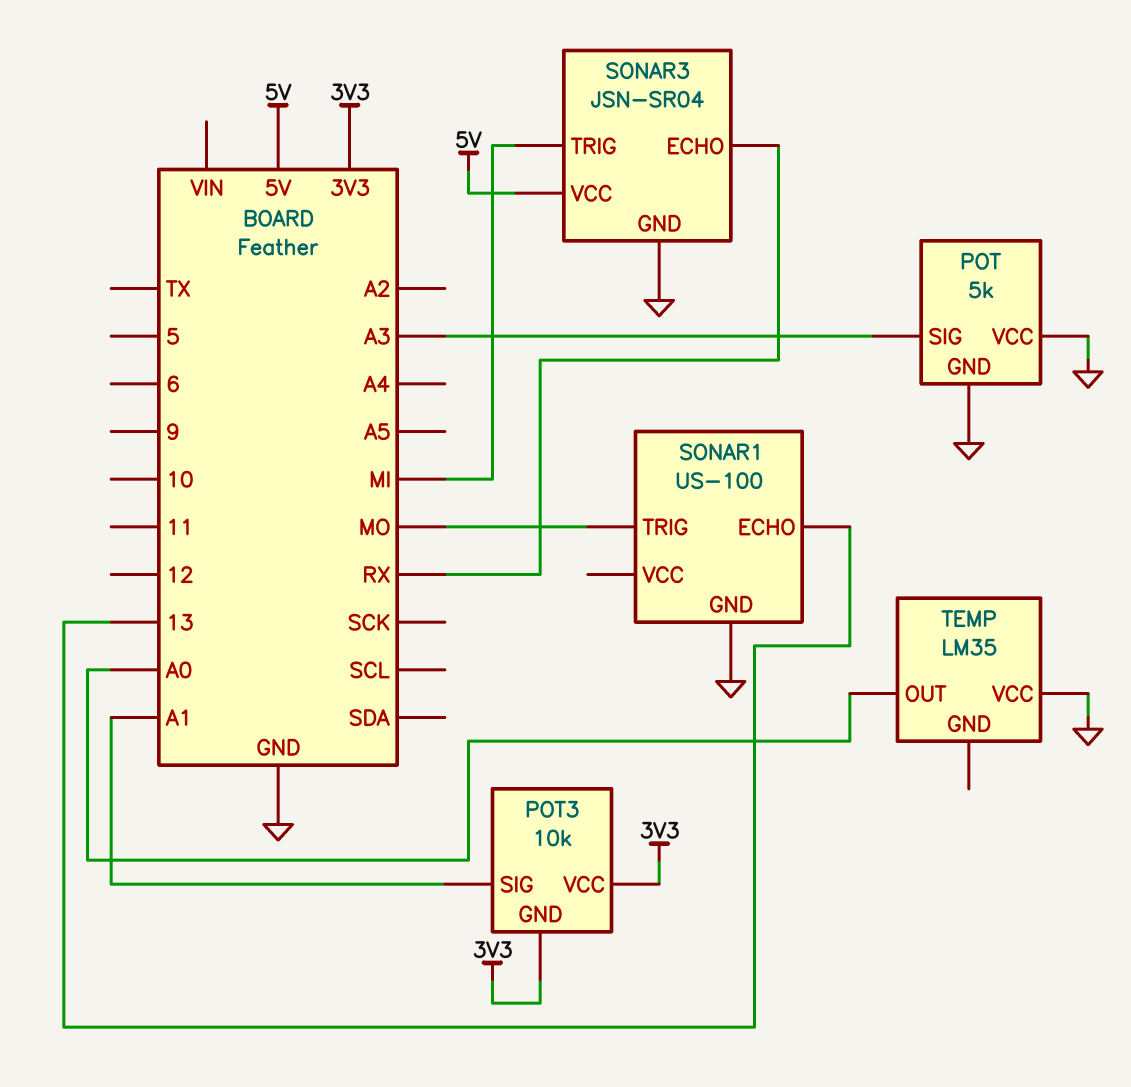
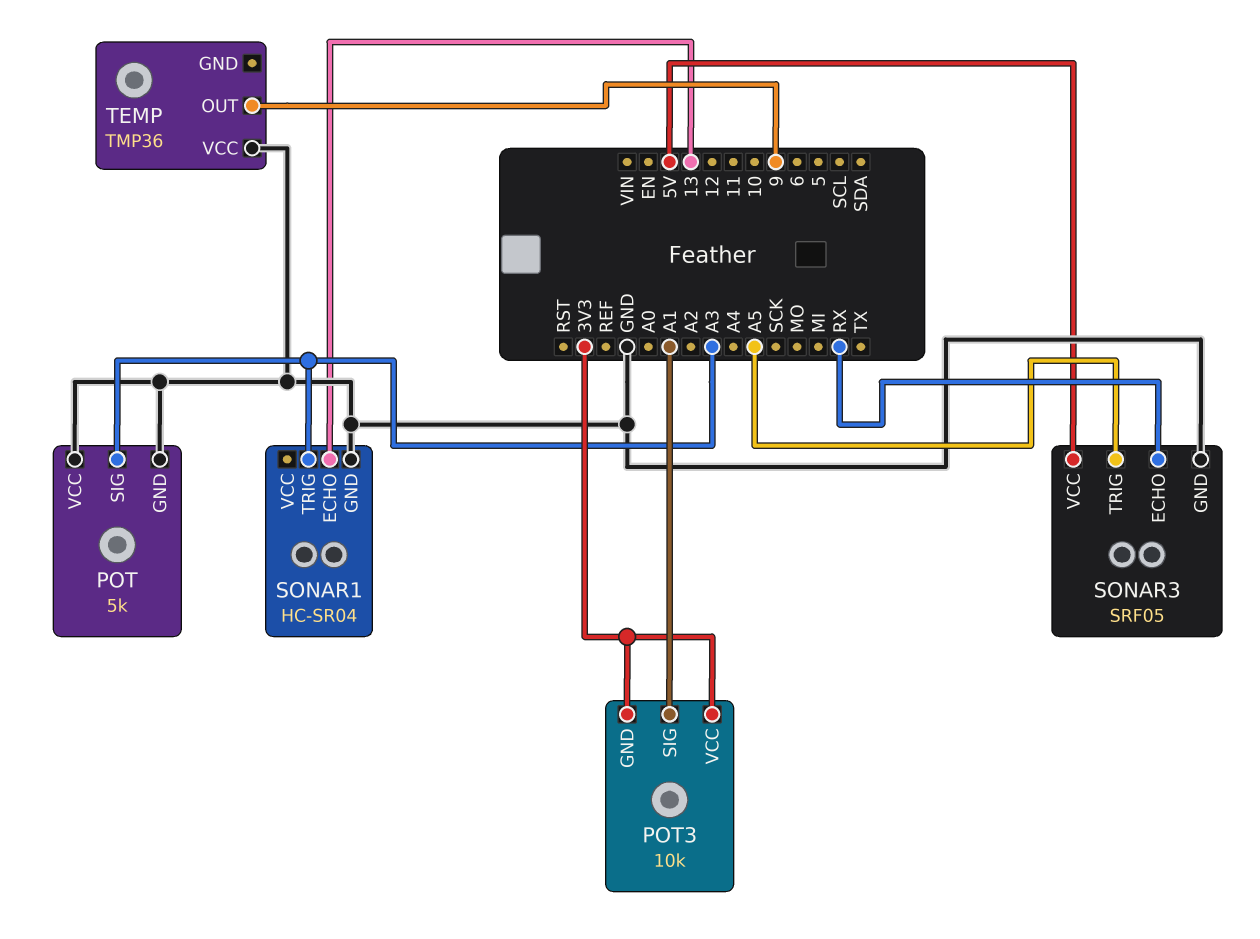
SONAR1: US-100 -> HC-SR04
SONAR1 pin TRIG: MO -> A3
SONAR3: JSN-SR04 -> SRF05
SONAR3 pin TRIG: MI -> A5
TEMP: LM35 -> TMP36
TEMP pin OUT: A0 -> 9

